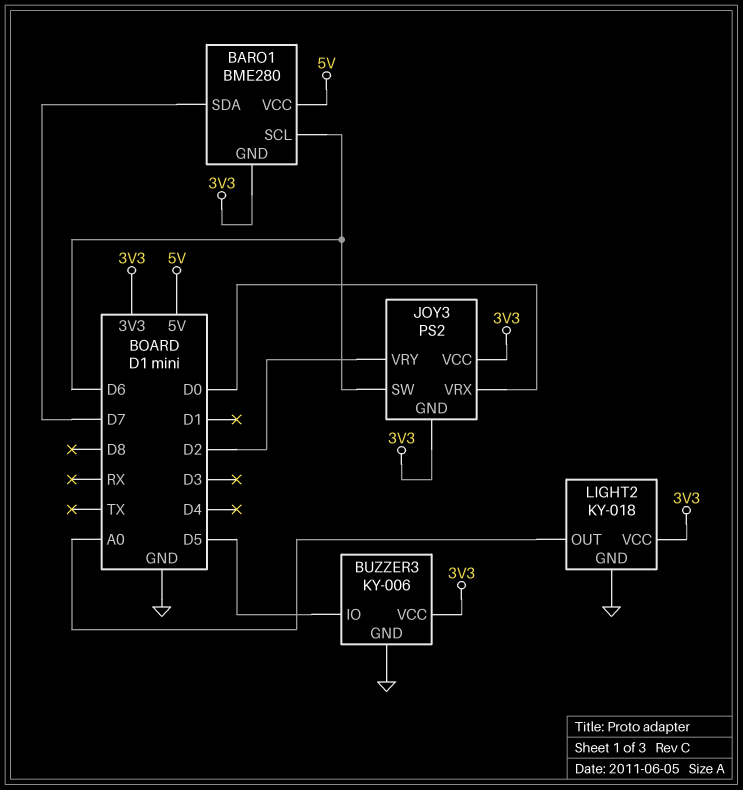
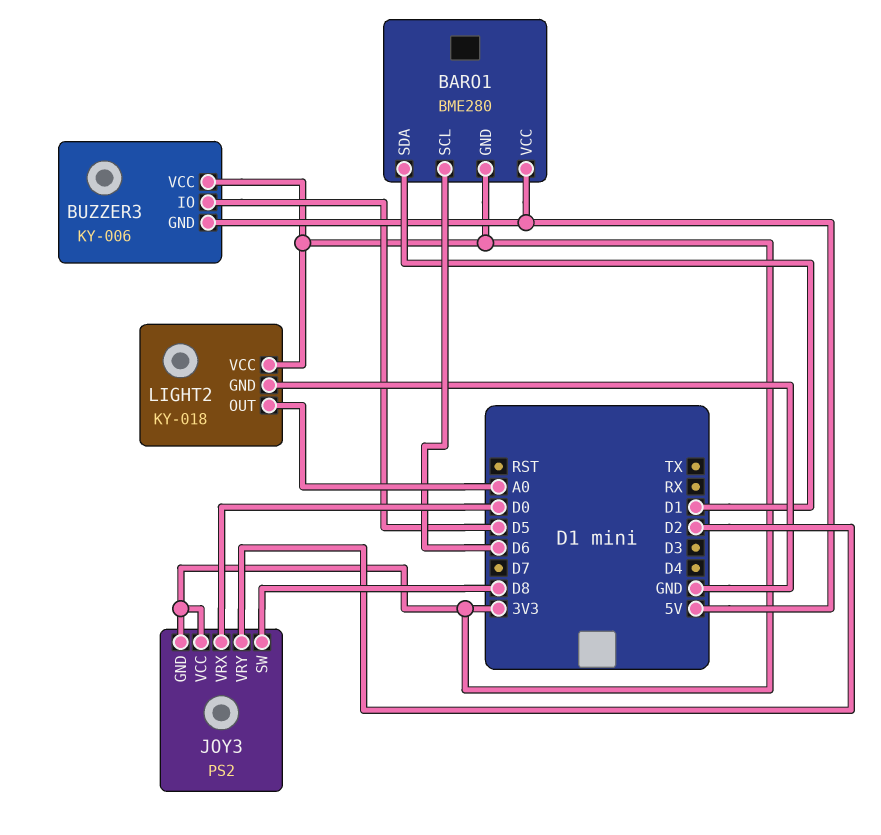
BARO1 pin SDA: D7 -> D1
BUZZER3 pin GND: GND -> 5V
JOY3 pin SW: D6 -> D8

